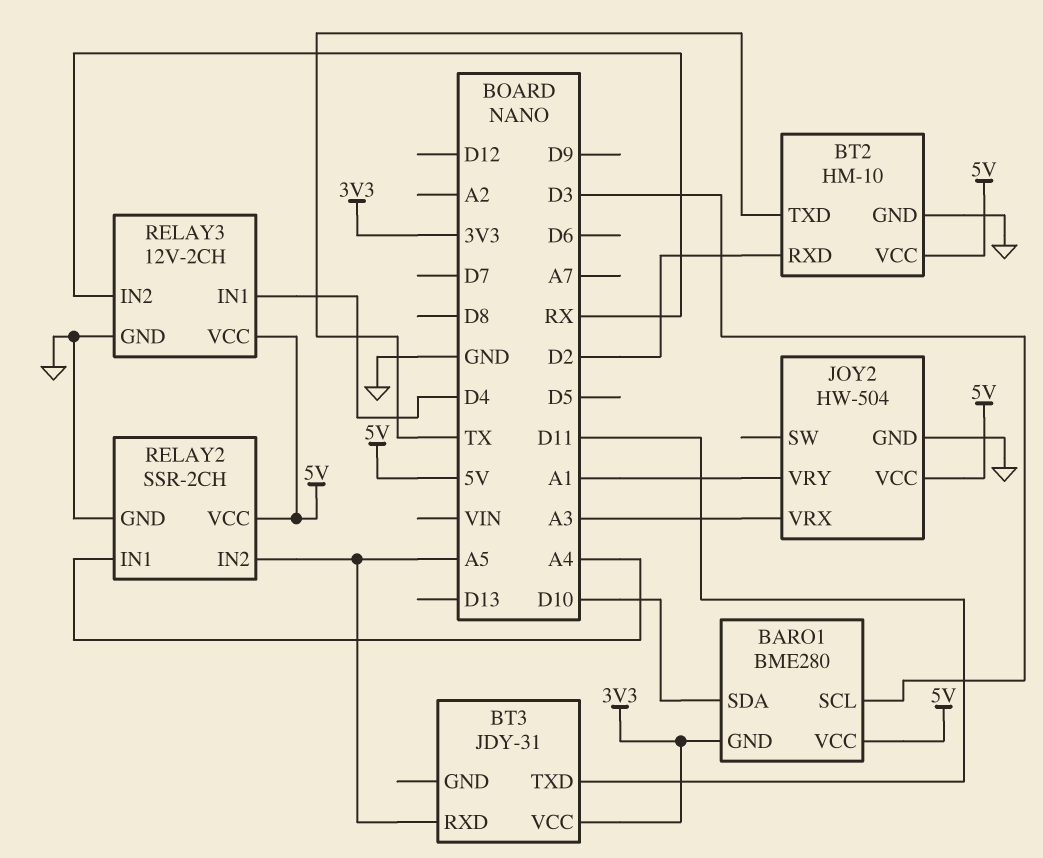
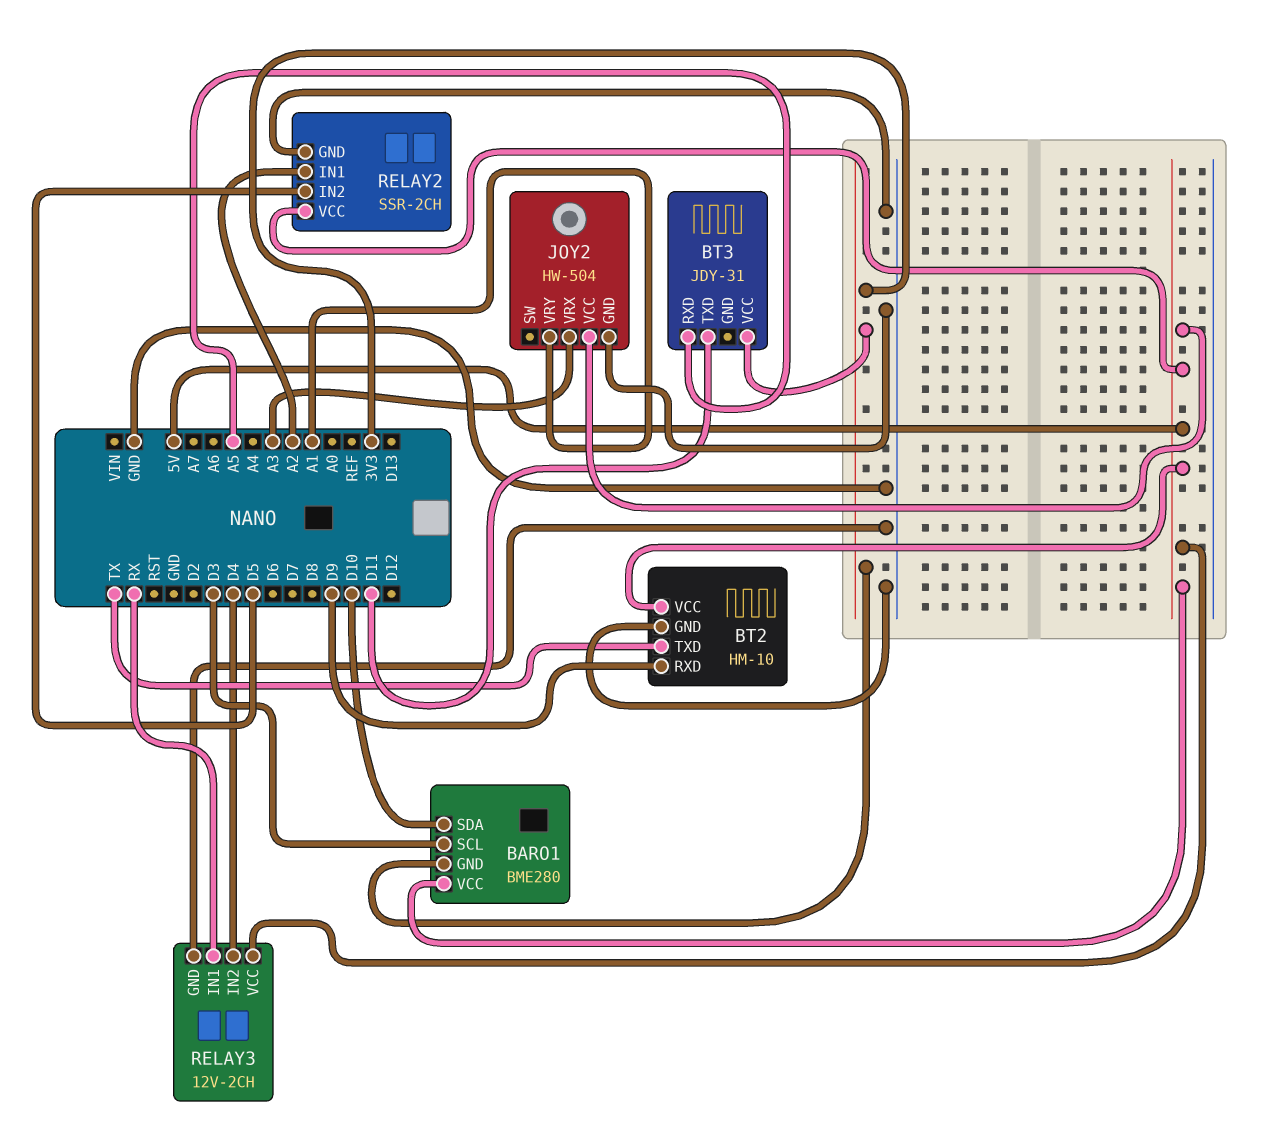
BT2 pin RXD: D2 -> D9
RELAY2 pin IN1: A4 -> A2
RELAY2 pin IN2: A5 -> D5
RELAY3 pin IN1: D4 -> RX
RELAY3 pin IN2: RX -> D4

